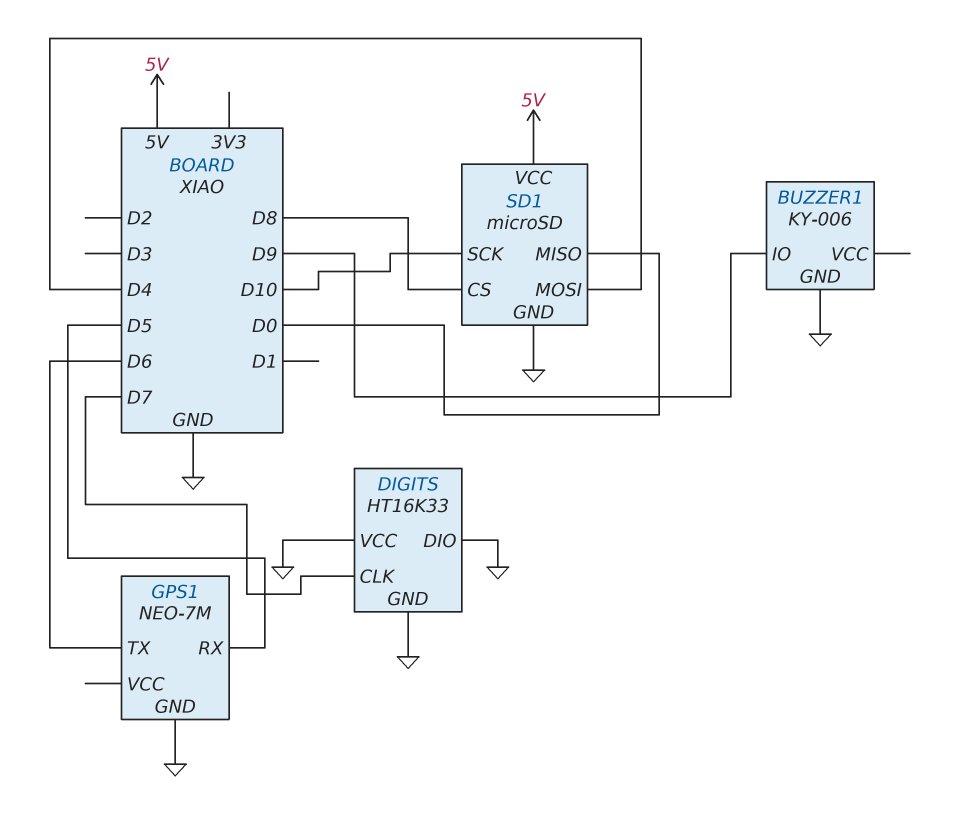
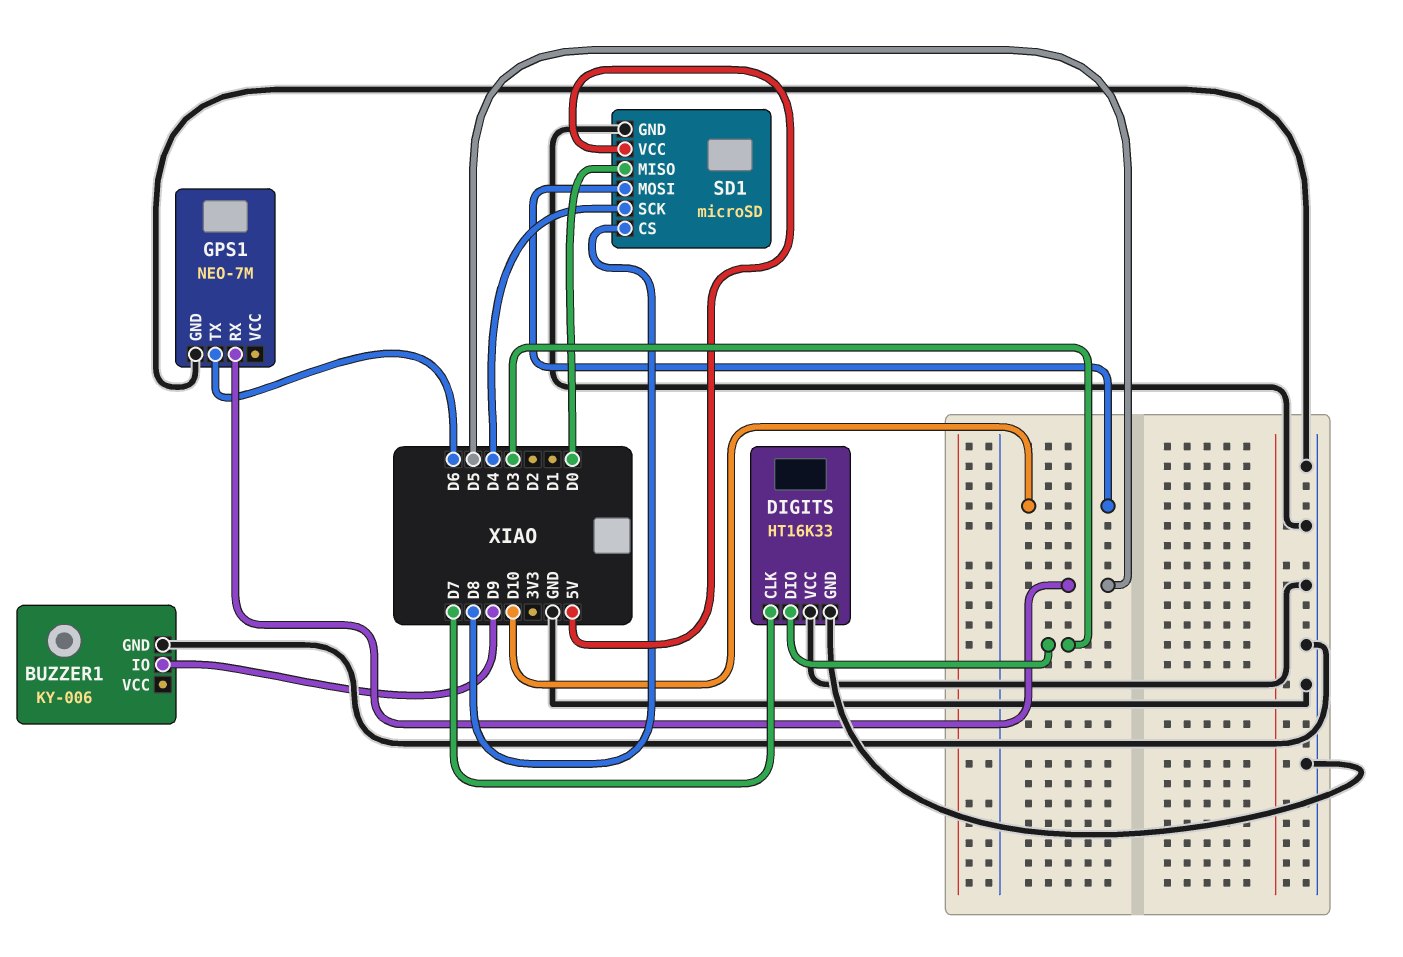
DIGITS pin DIO: GND -> D3
SD1 pin MOSI: D4 -> D10
SD1 pin SCK: D10 -> D4

